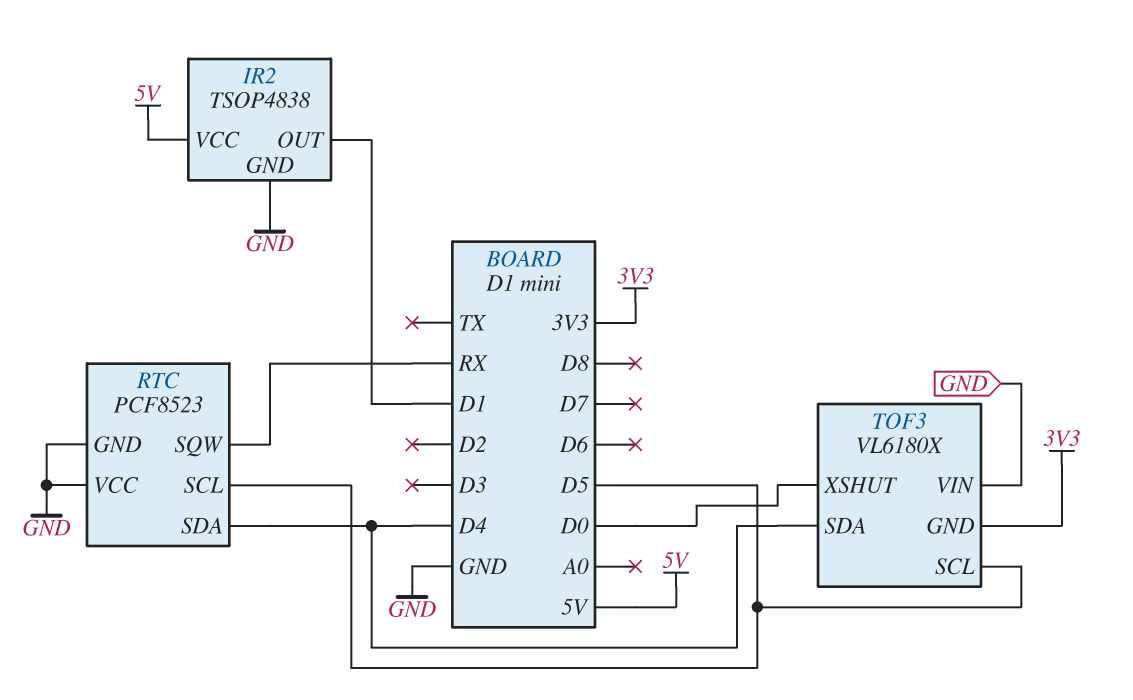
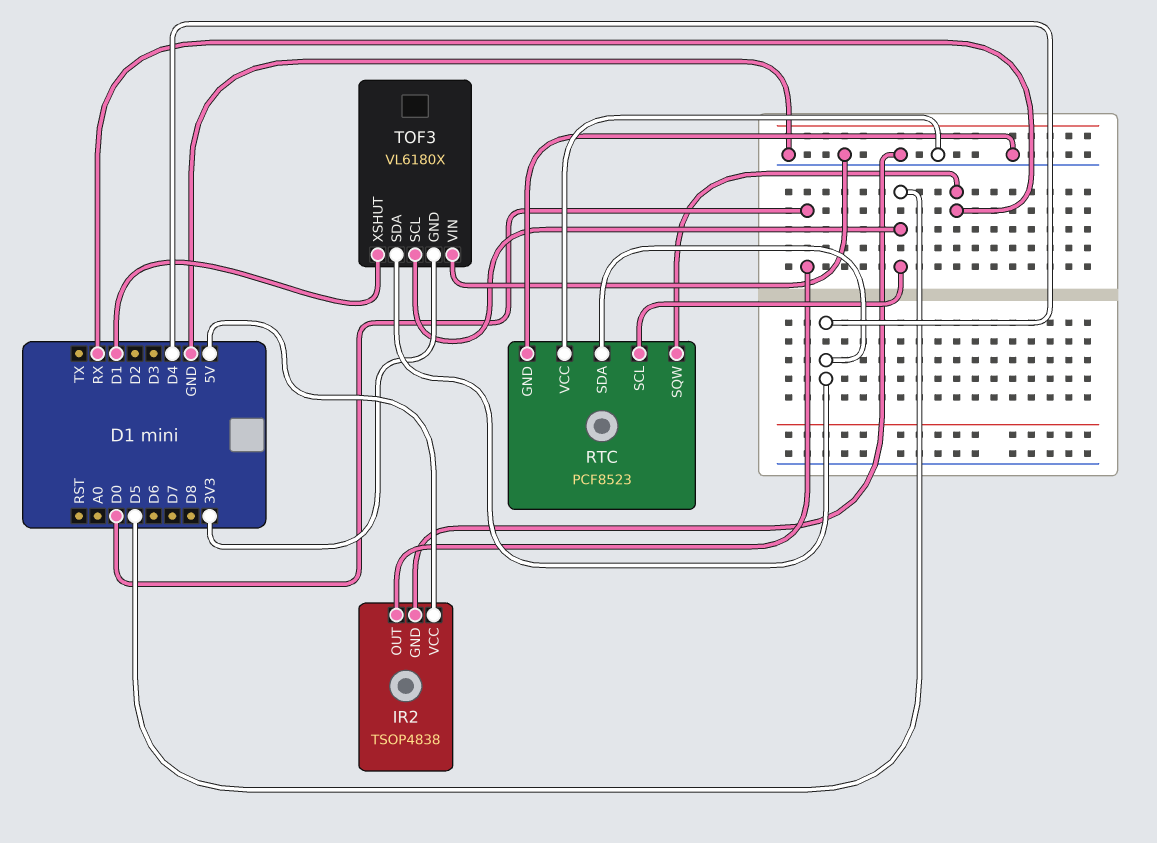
IR2 pin OUT: D1 -> D0
TOF3 pin XSHUT: D0 -> D1

